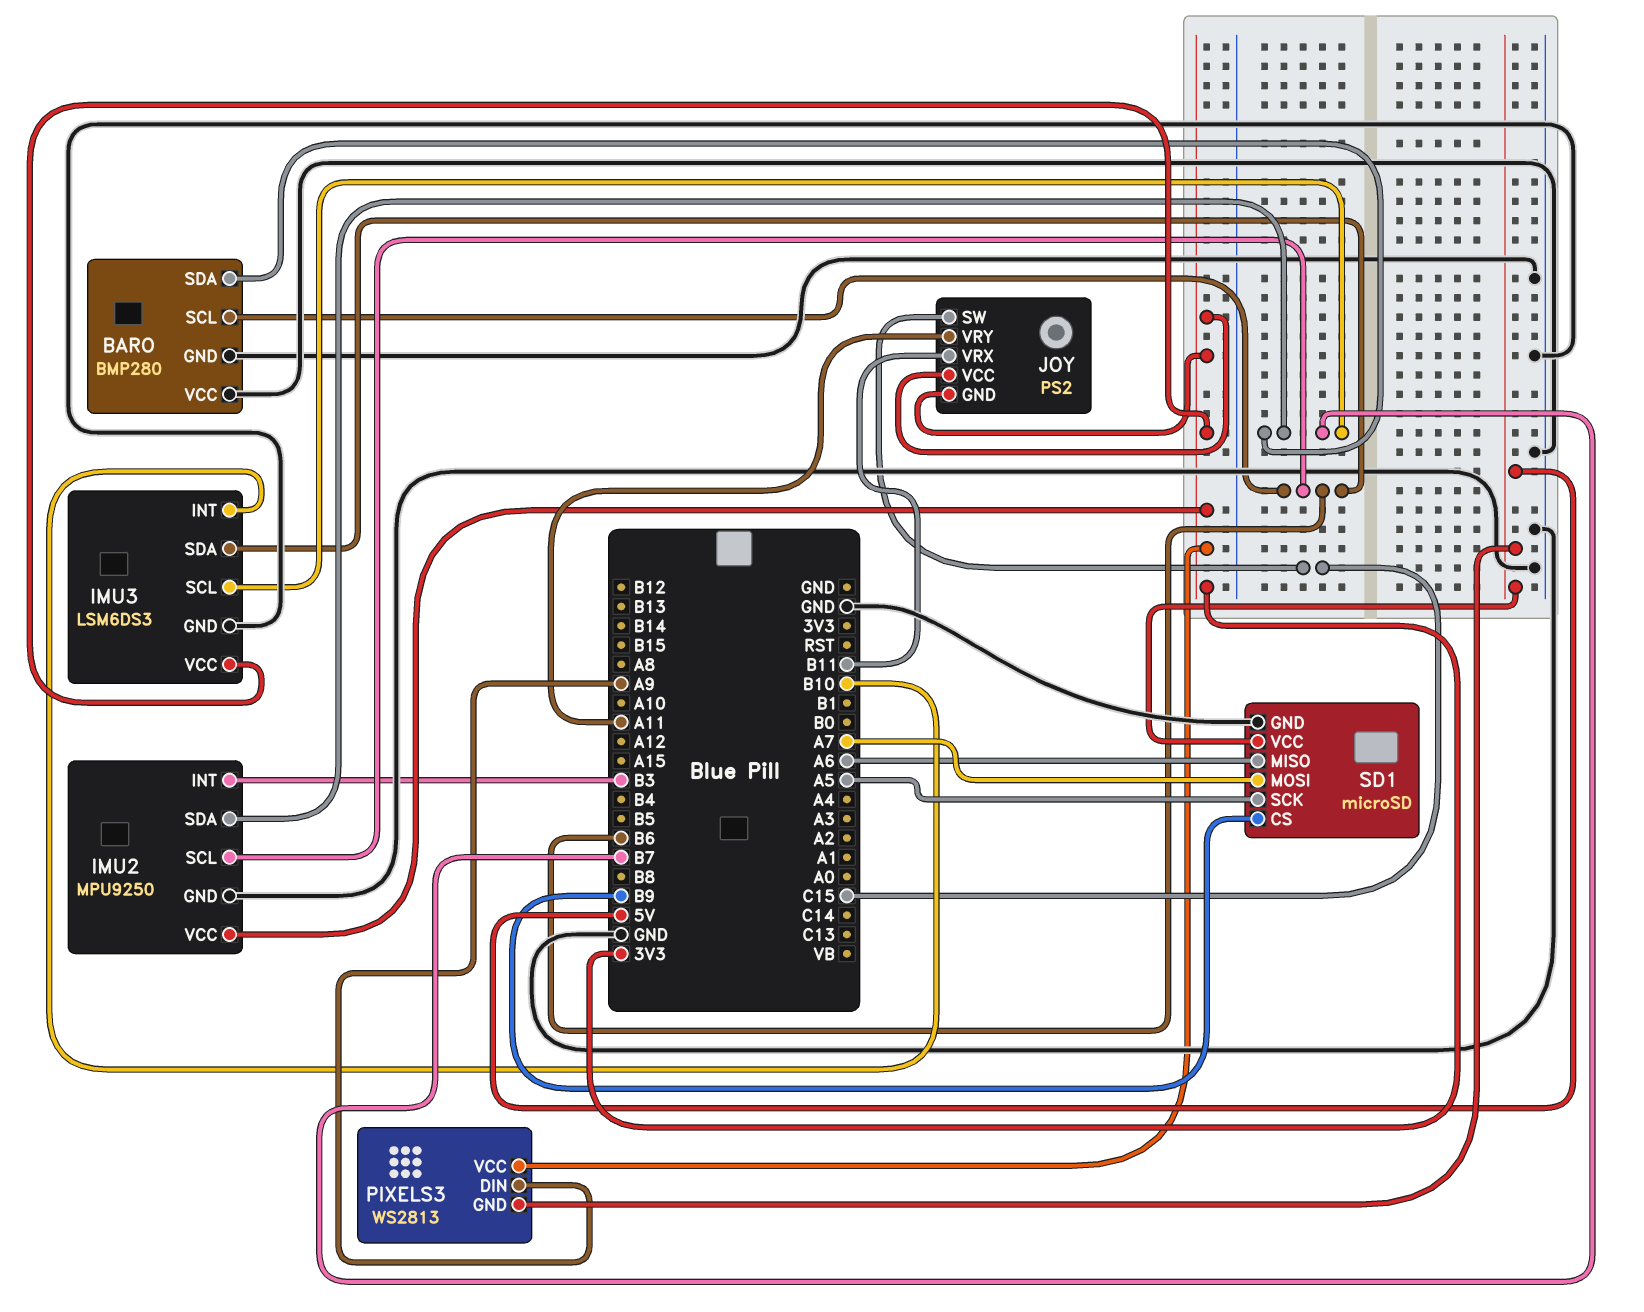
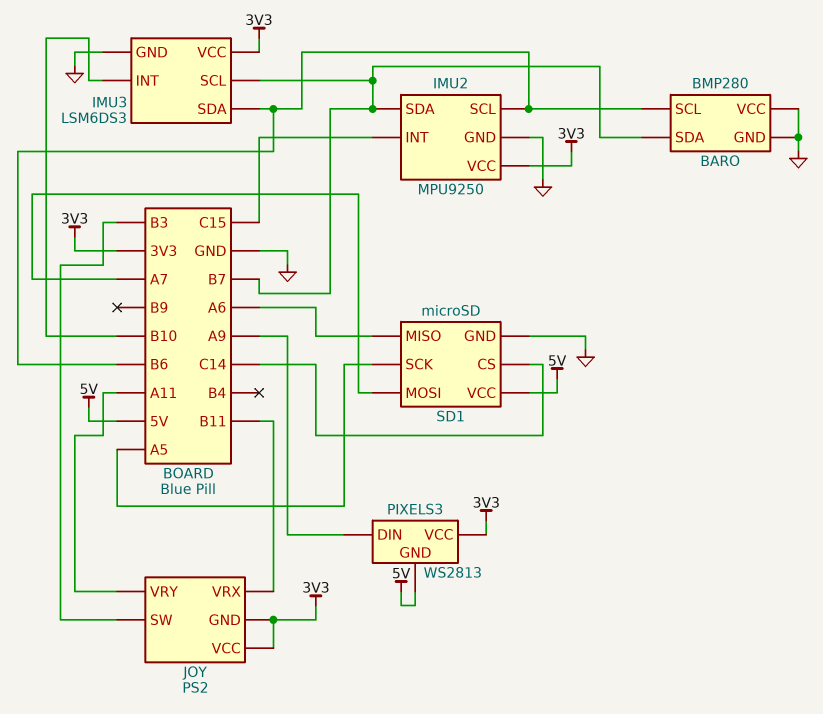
IMU2 pin INT: B3 -> C15
JOY pin SW: C15 -> B3
SD1 pin CS: B9 -> C14

